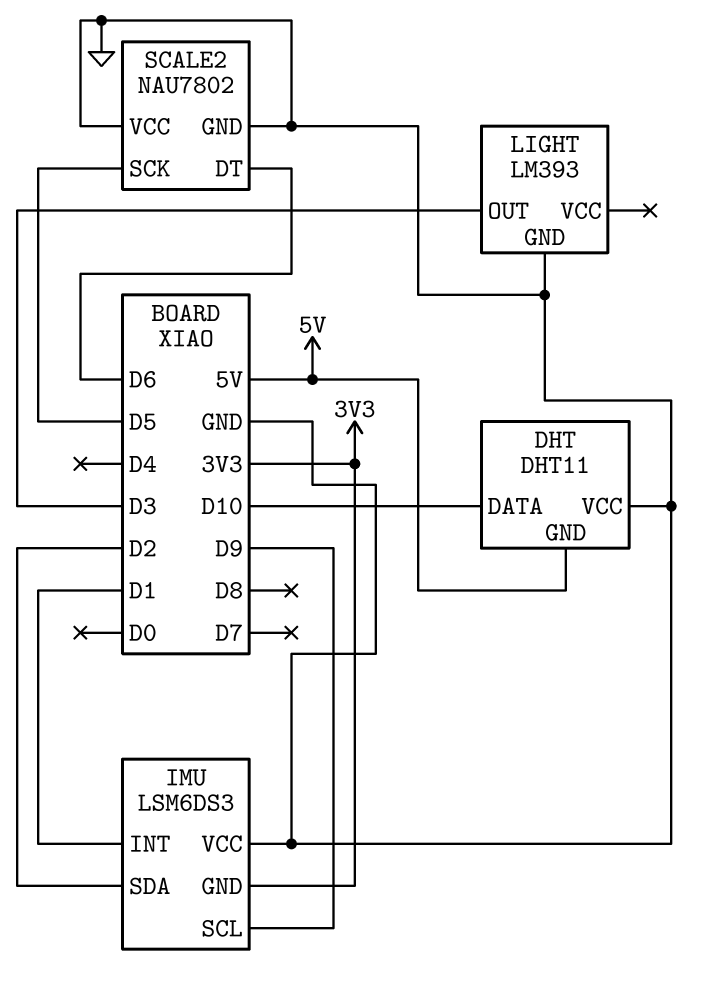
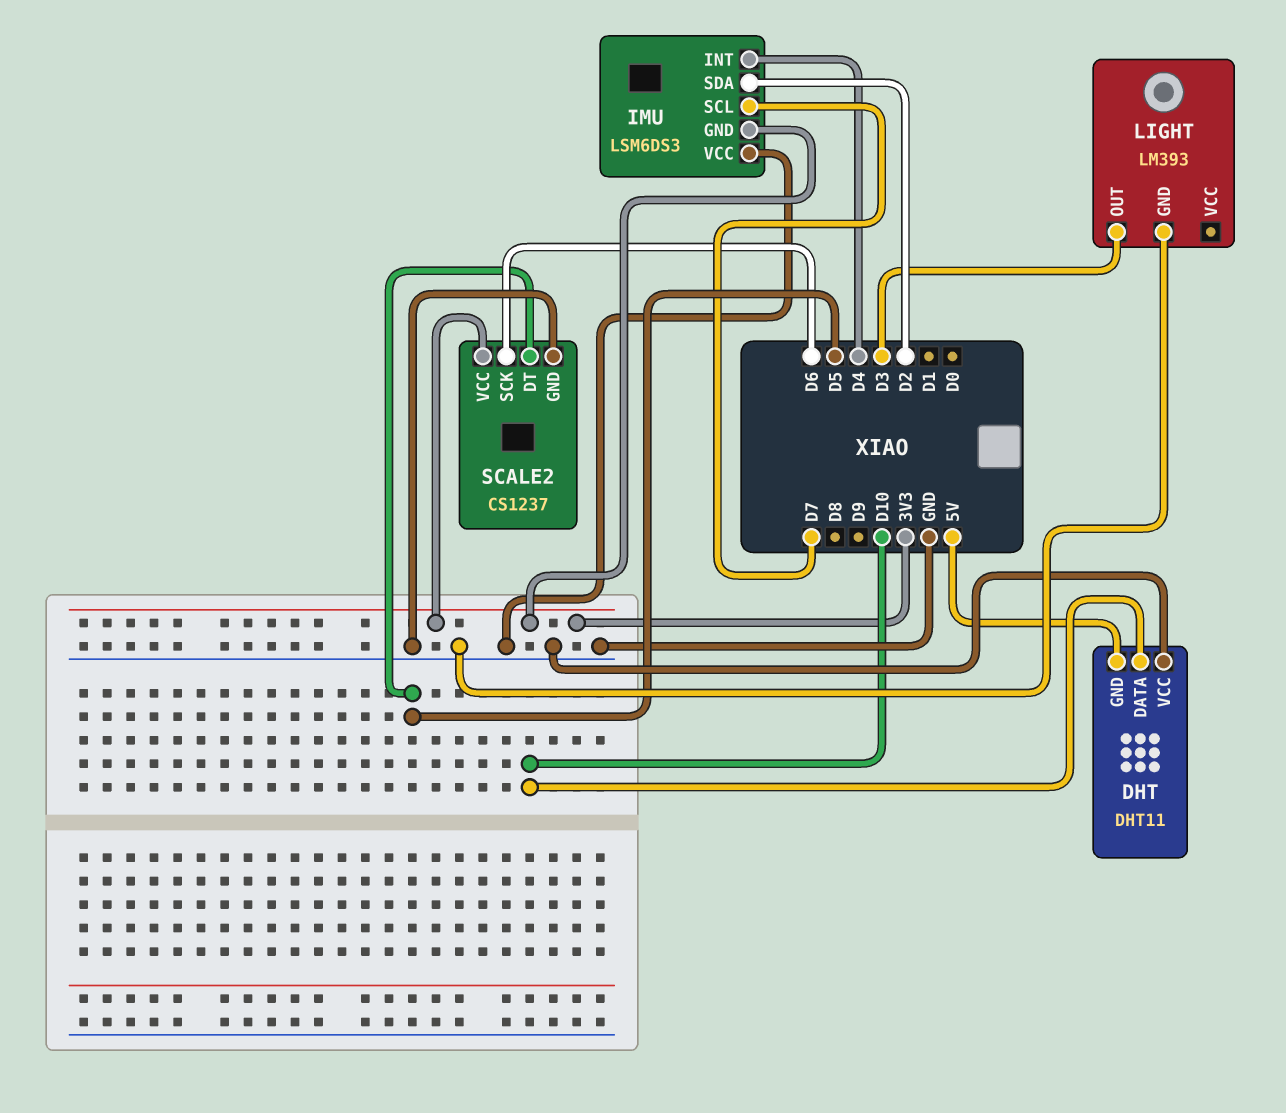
IMU pin INT: D1 -> D4
IMU pin SCL: D9 -> D7
SCALE2: NAU7802 -> CS1237
SCALE2 pin DT: D6 -> D5
SCALE2 pin SCK: D5 -> D6
SCALE2 pin VCC: GND -> 3V3

